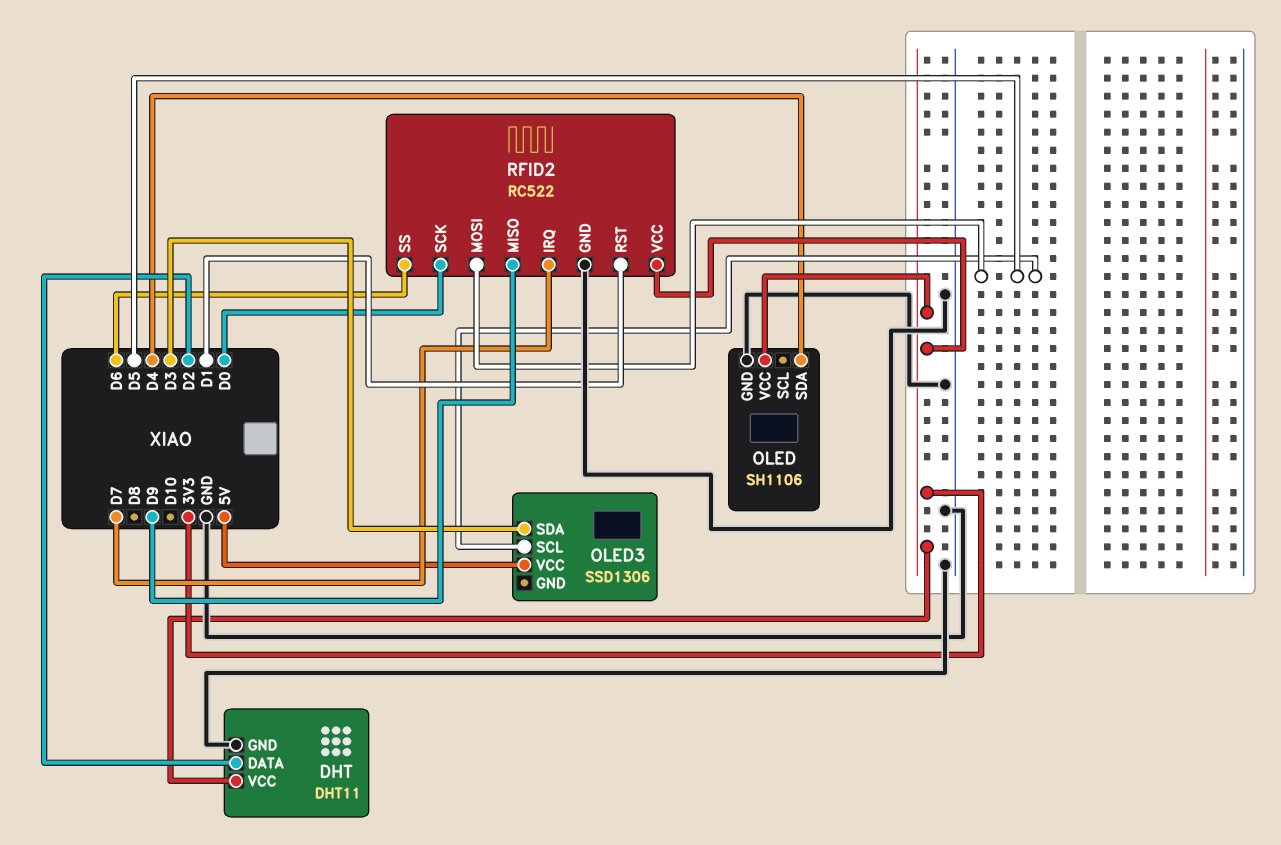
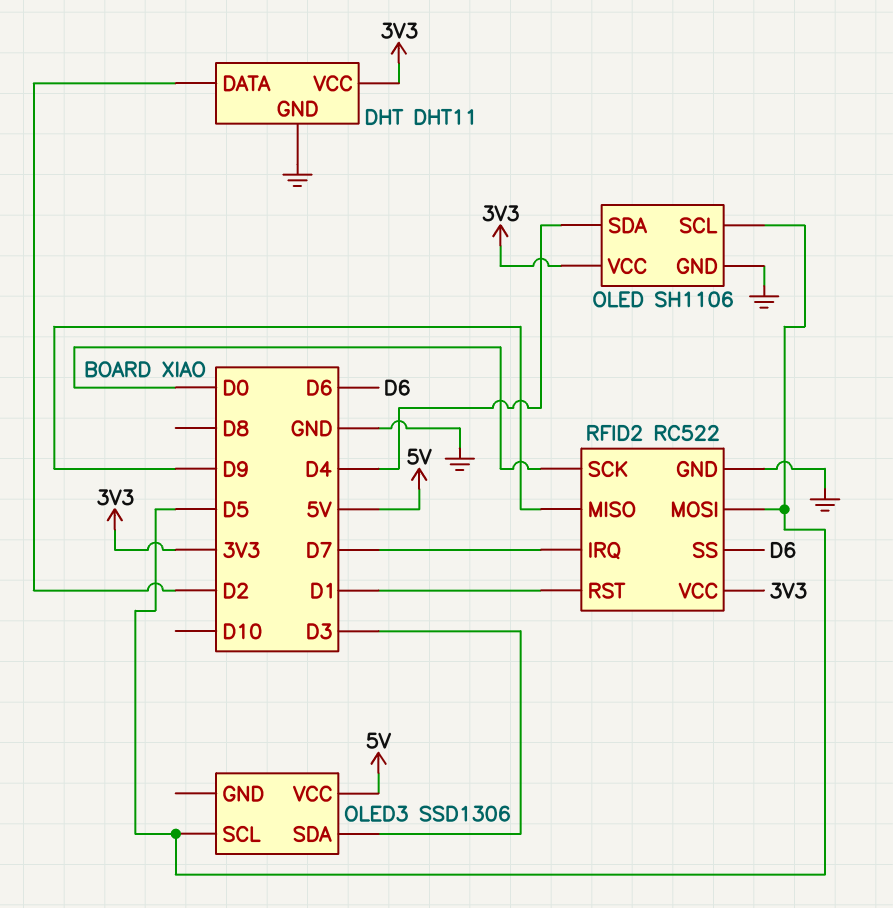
OLED pin SCL: none -> D5

